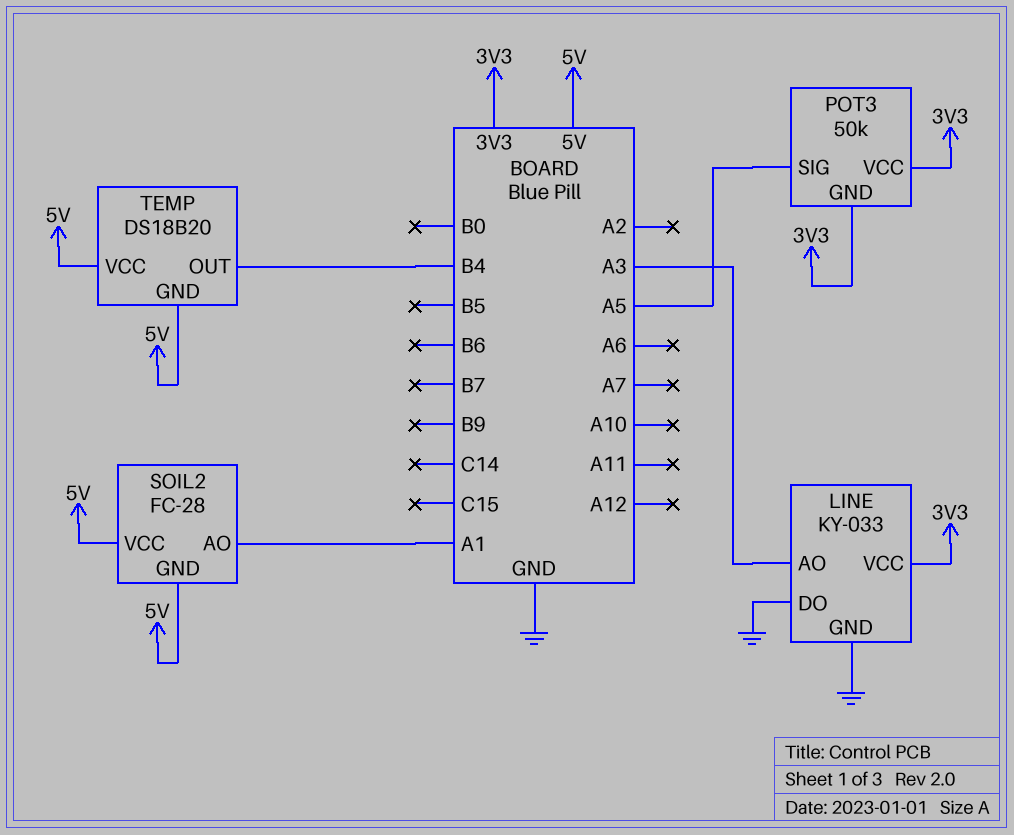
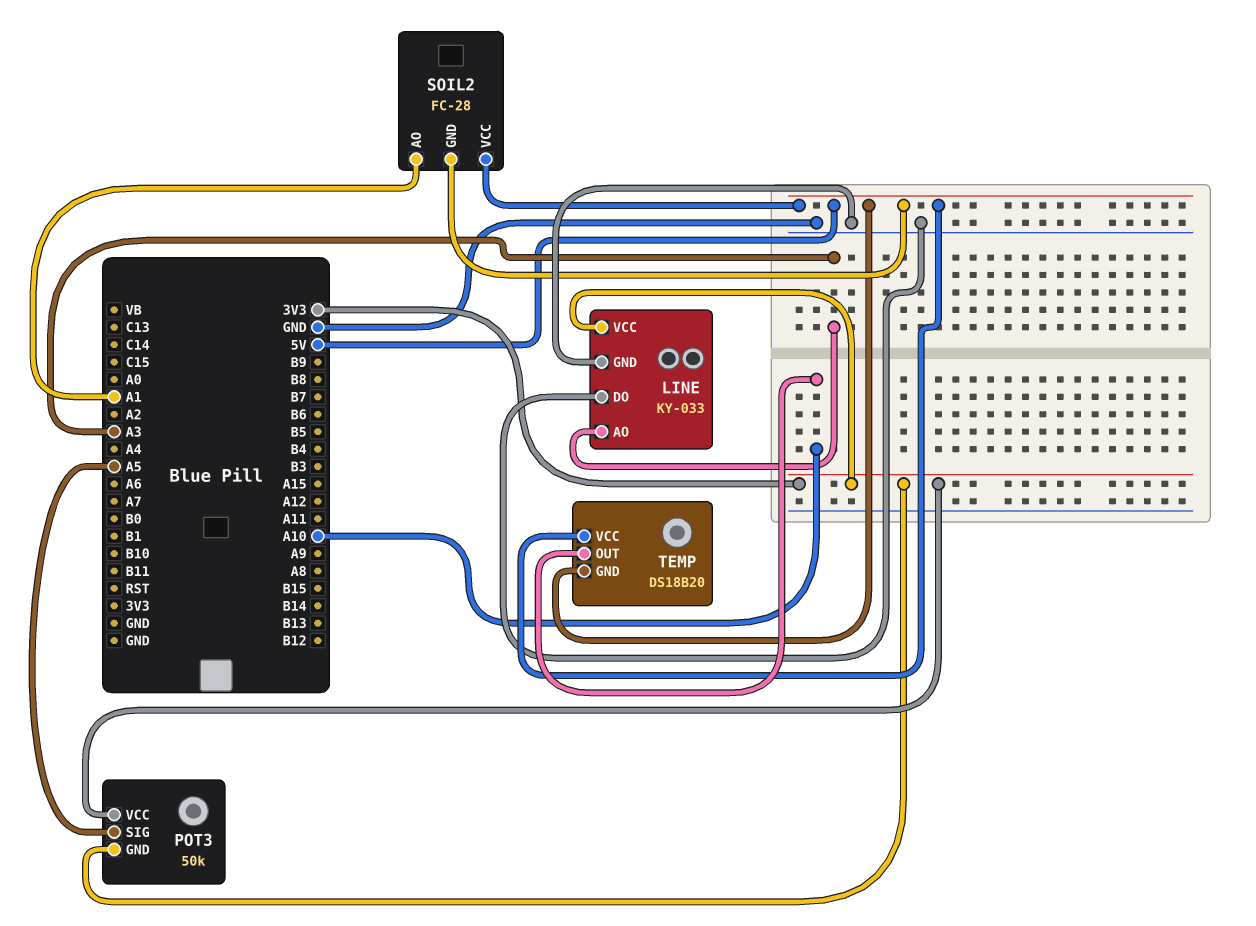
TEMP pin OUT: B4 -> A10

